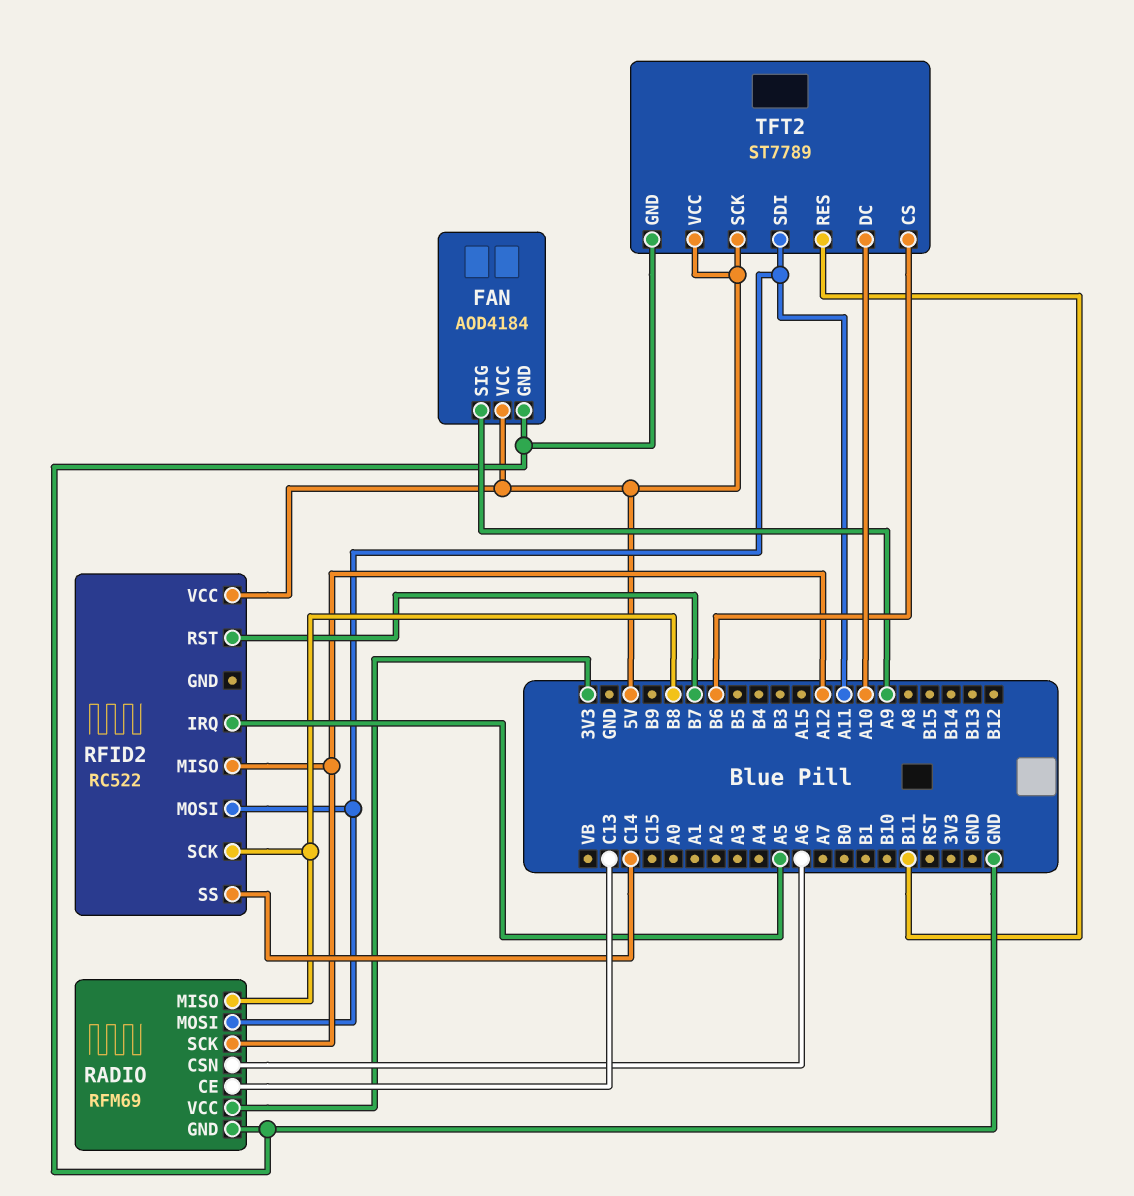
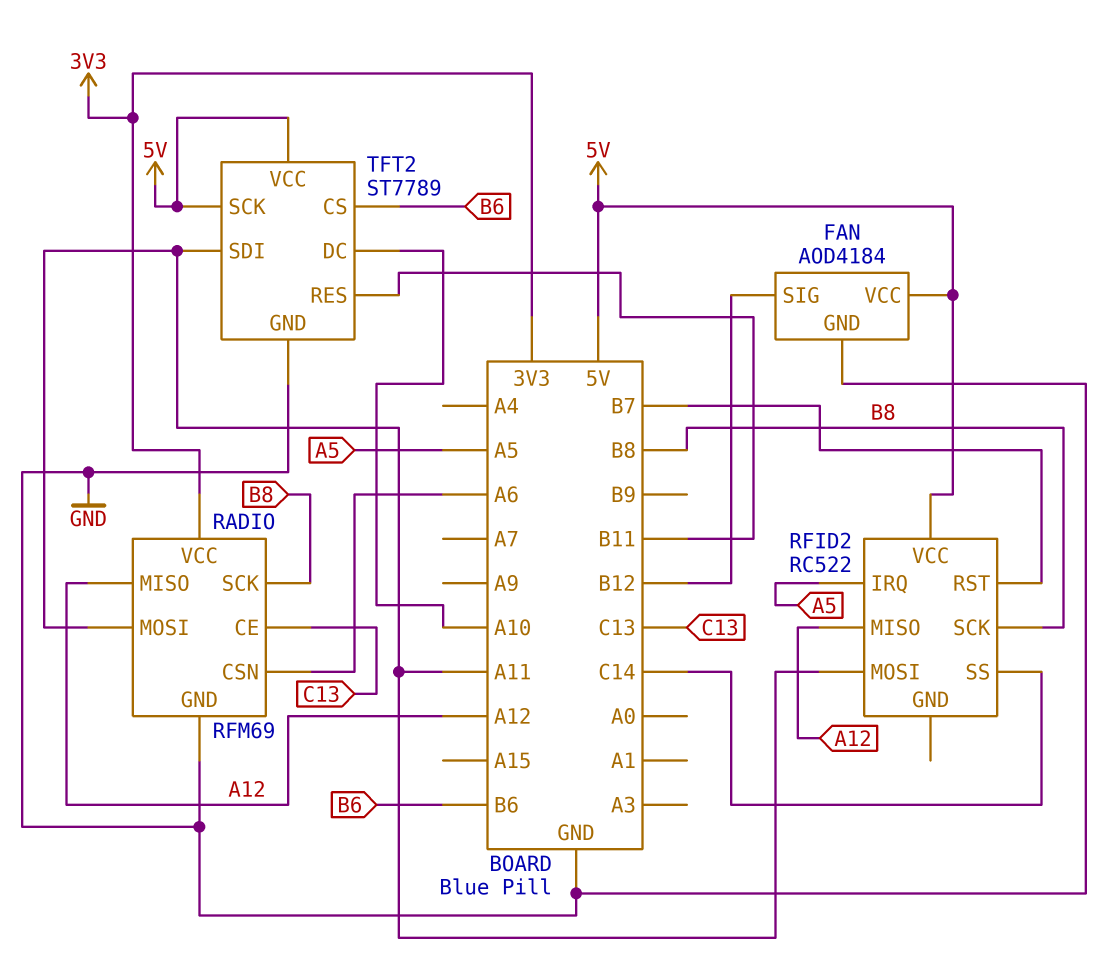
FAN pin SIG: A9 -> B12
RADIO pin MISO: B8 -> A12
RADIO pin SCK: A12 -> B8

